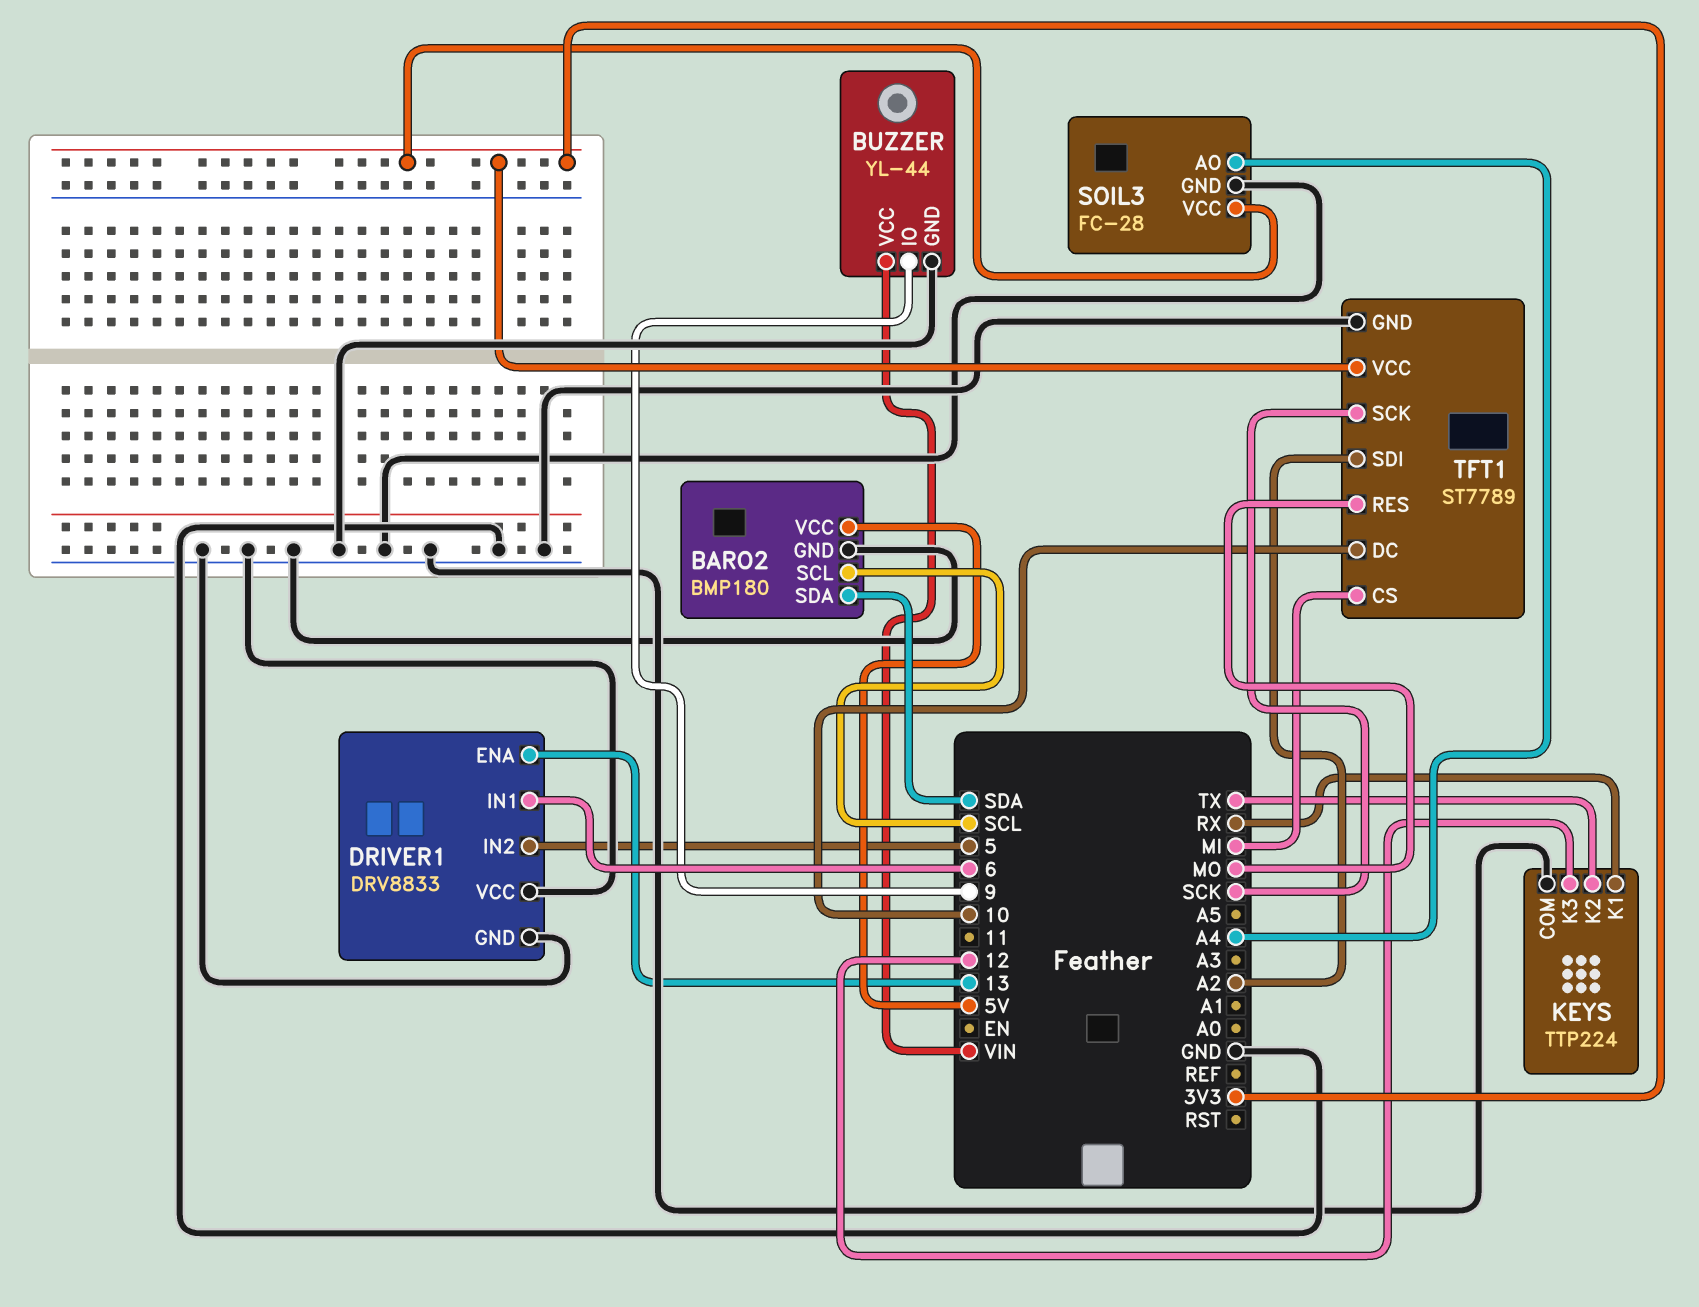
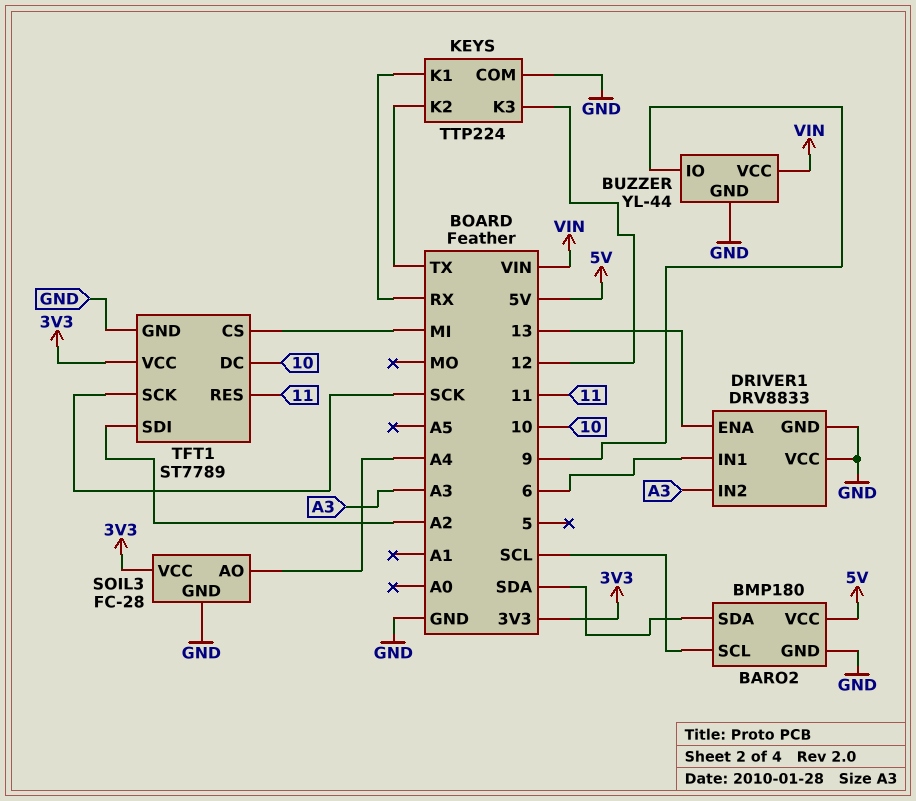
DRIVER1 pin IN2: 5 -> A3
TFT1 pin RES: MO -> 11

